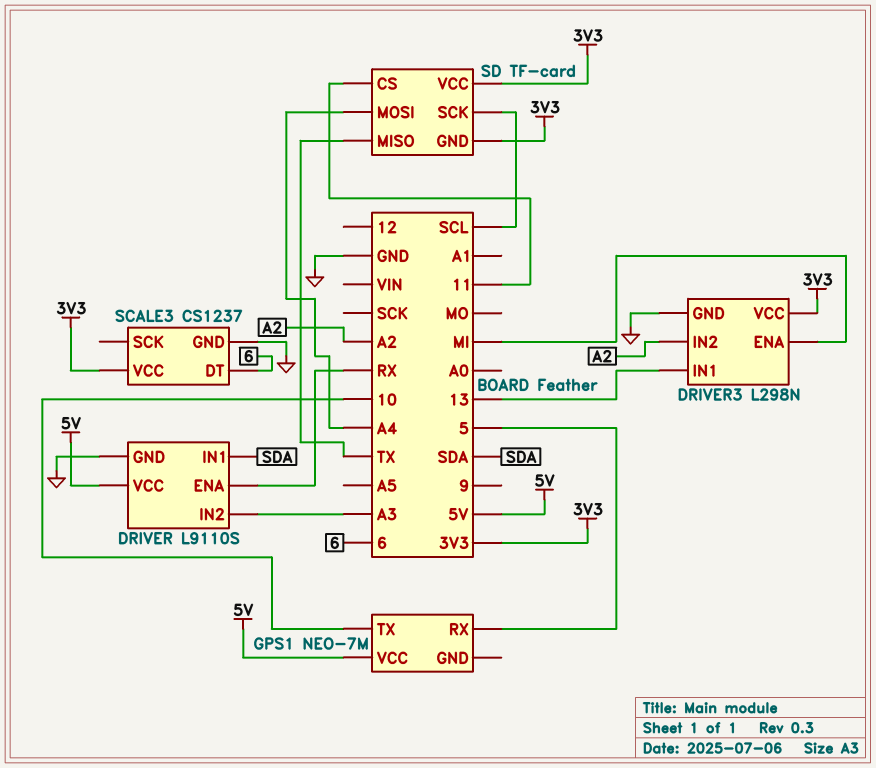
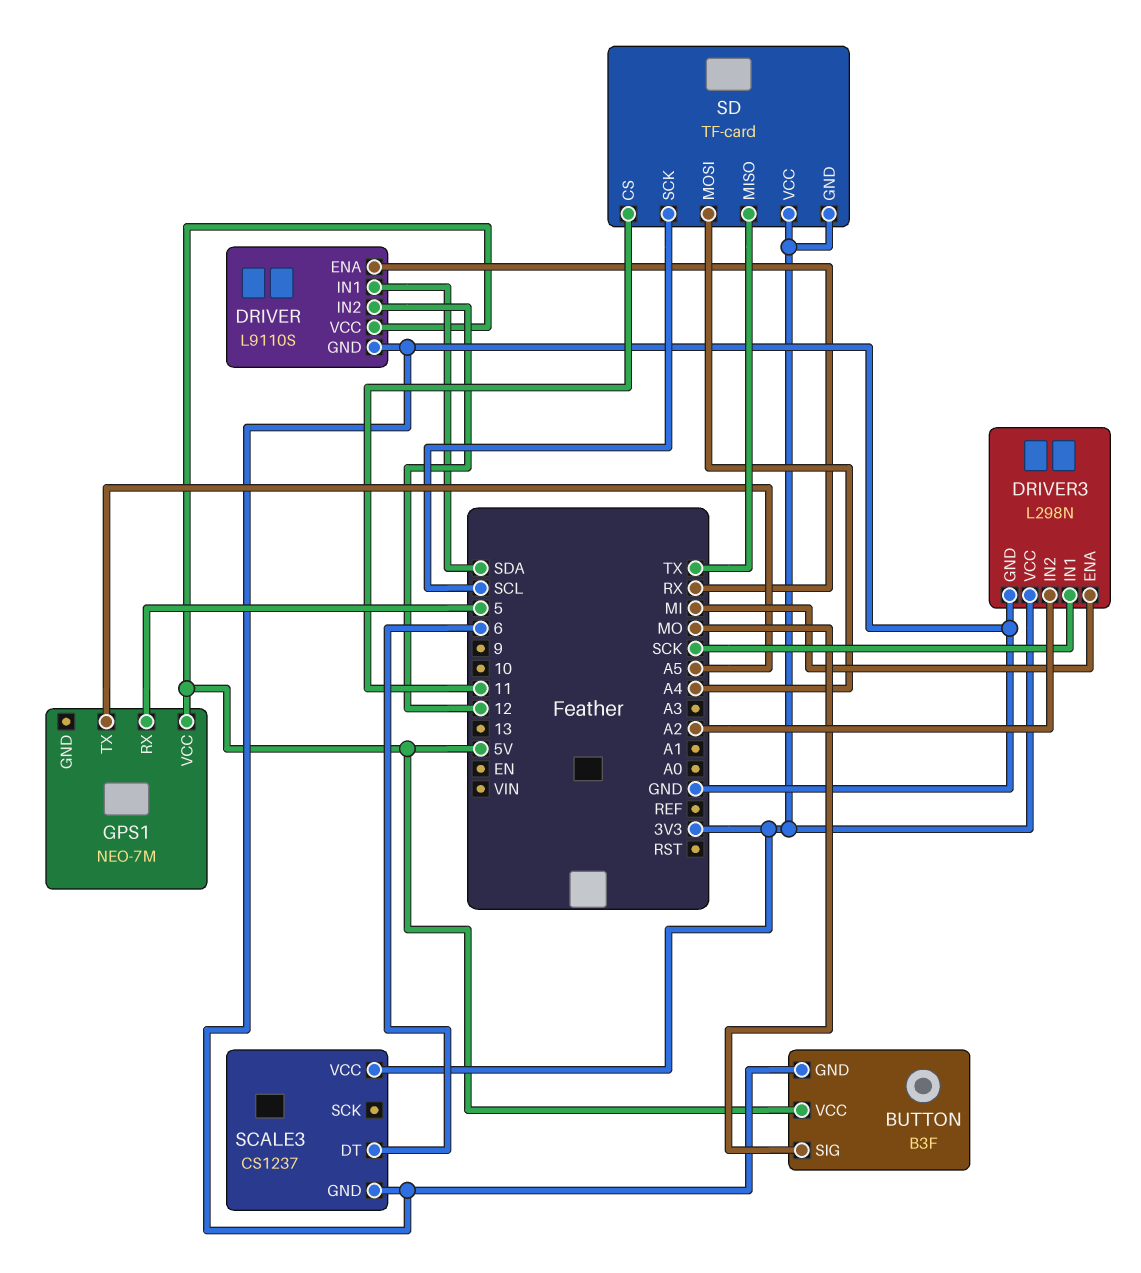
BUTTON: none -> B3F
BUTTON pin GND: none -> GND
BUTTON pin SIG: none -> MO
BUTTON pin VCC: none -> 5V
DRIVER pin IN2: A3 -> 12
DRIVER3 pin IN1: 13 -> SCK
GPS1 pin TX: 10 -> A5

